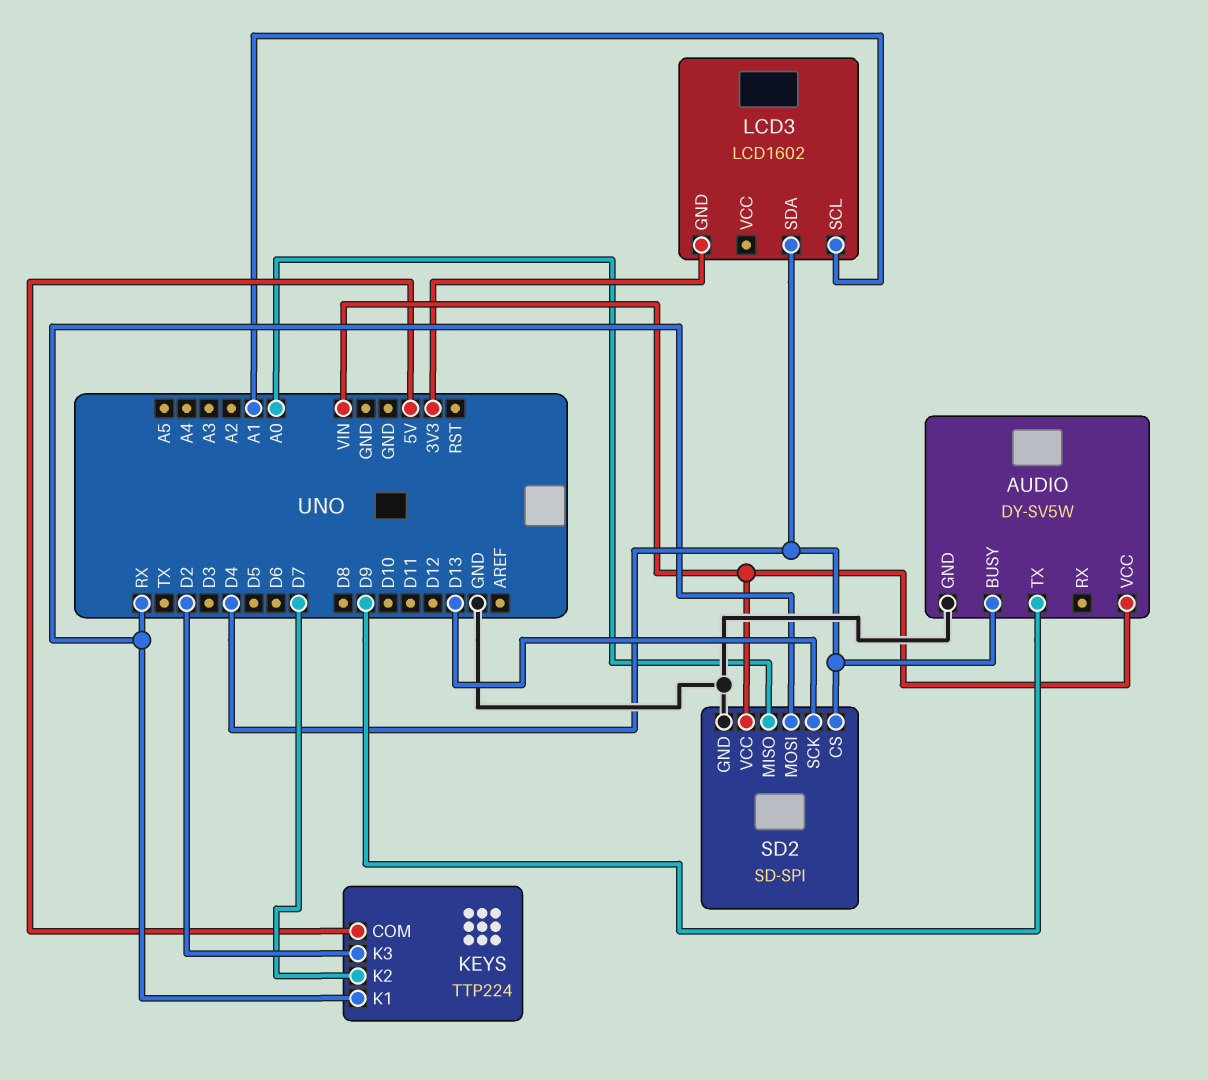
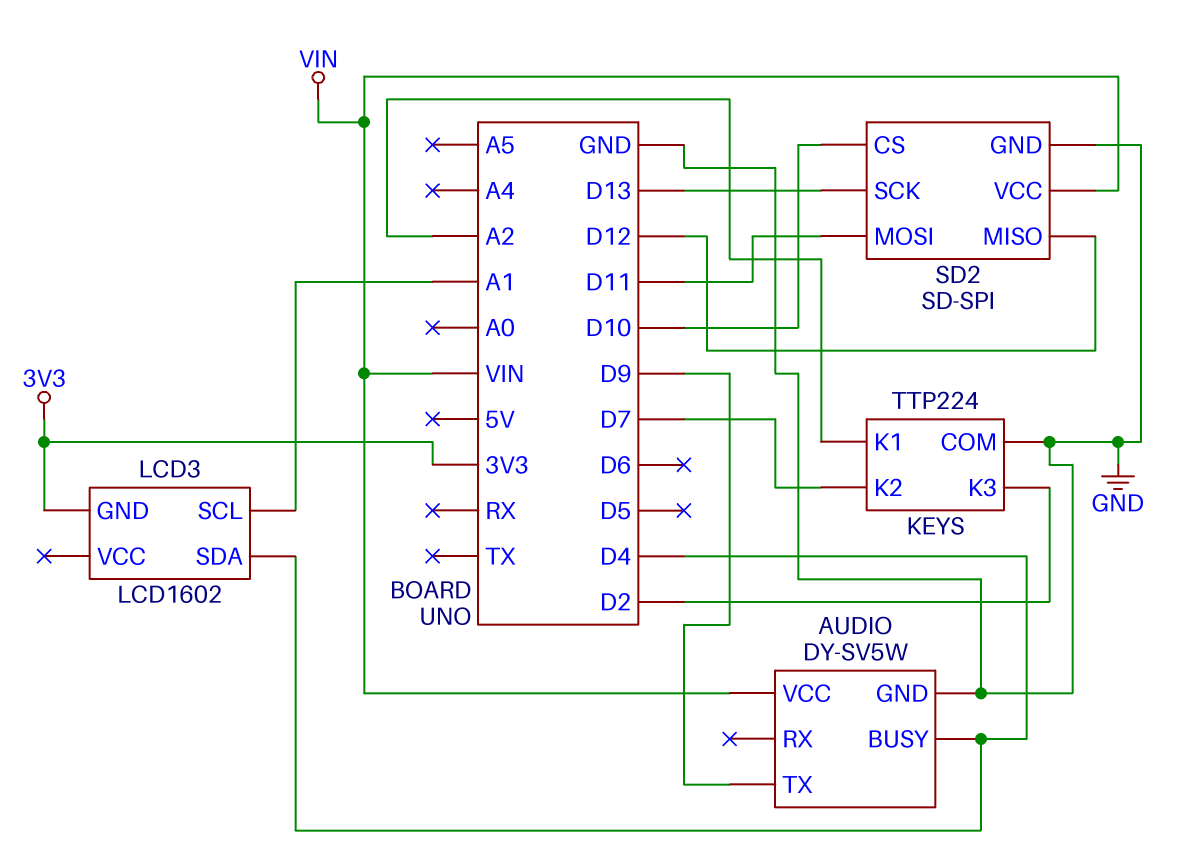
KEYS pin COM: 5V -> GND
KEYS pin K1: RX -> A2
SD2 pin CS: D4 -> D10
SD2 pin MISO: A0 -> D12
SD2 pin MOSI: RX -> D11

